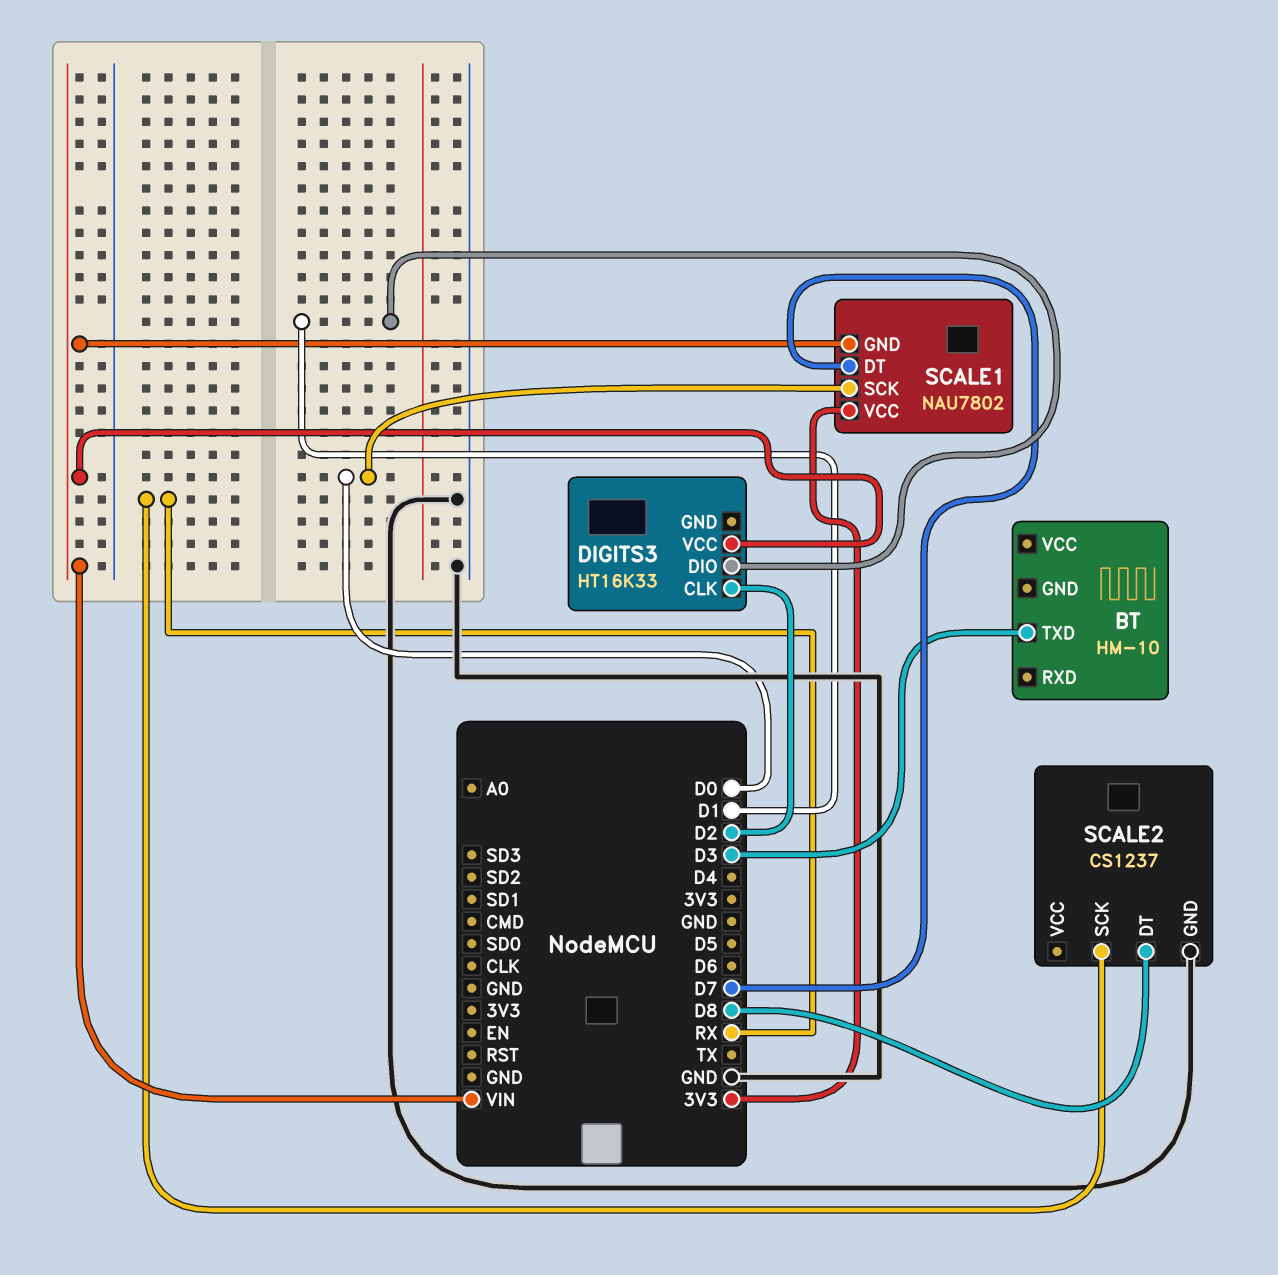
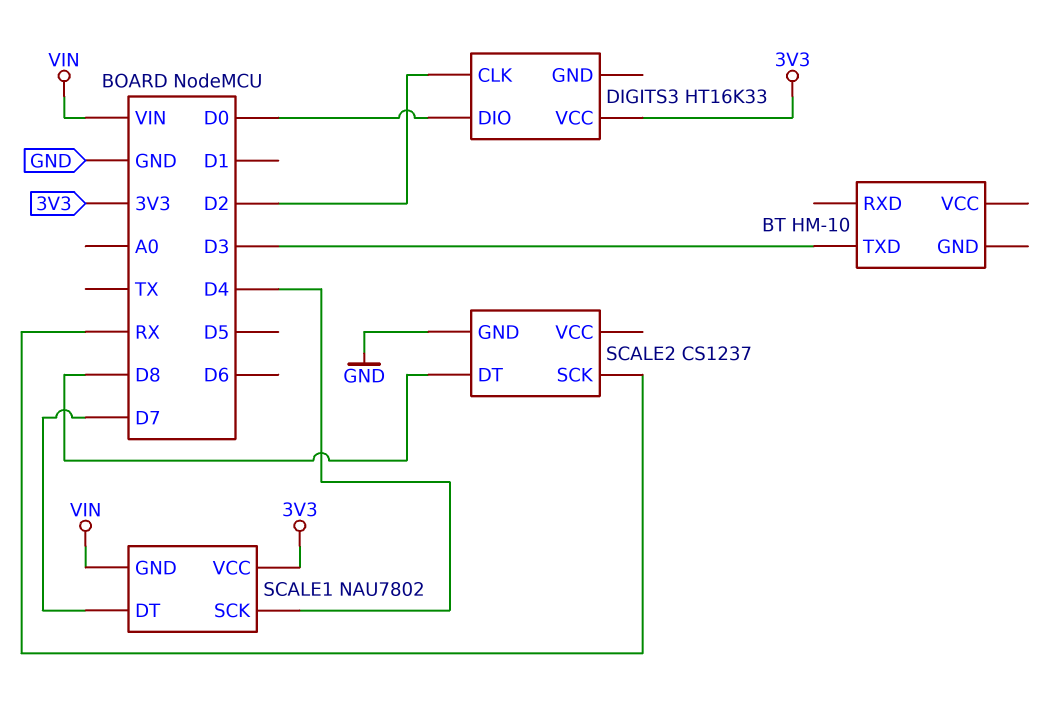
DIGITS3 pin DIO: D1 -> D0
DIGITS3 pin VCC: VIN -> 3V3
SCALE1 pin SCK: D0 -> D4

